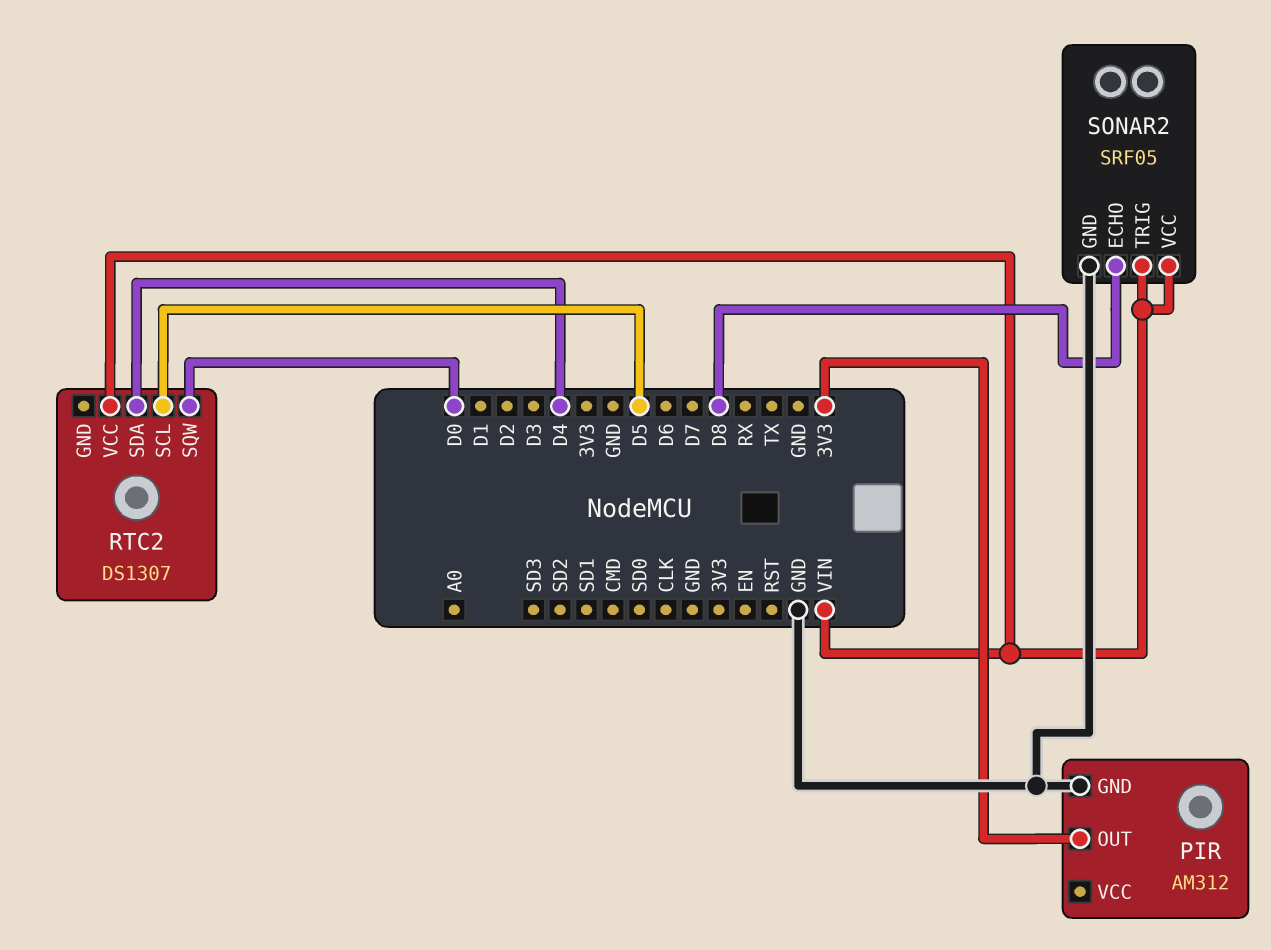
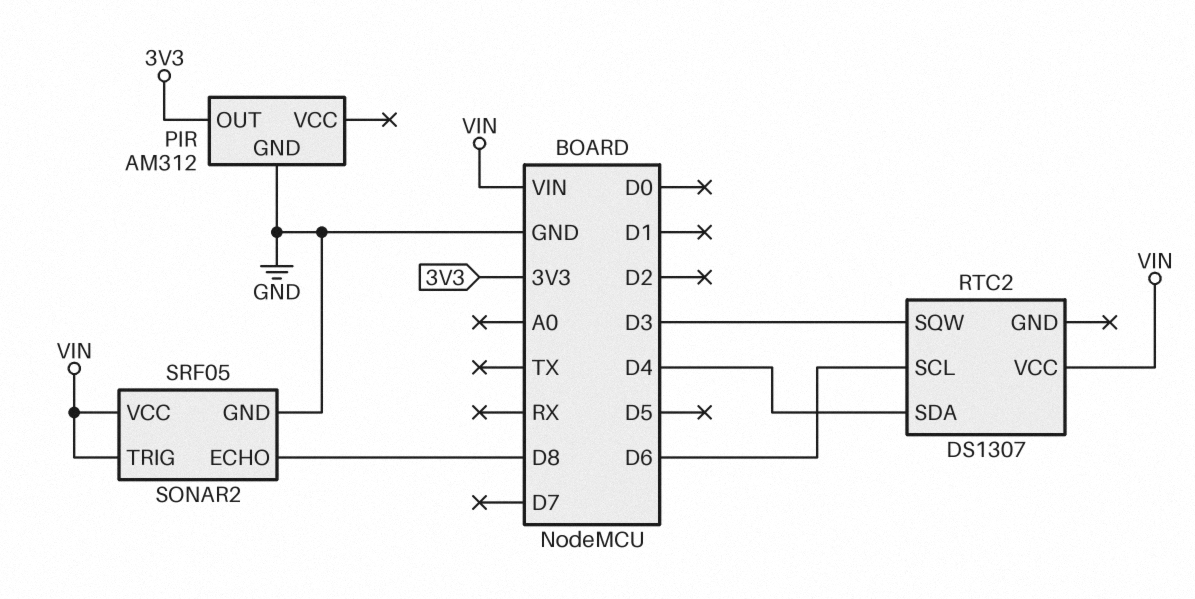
RTC2 pin SCL: D5 -> D6
RTC2 pin SQW: D0 -> D3

